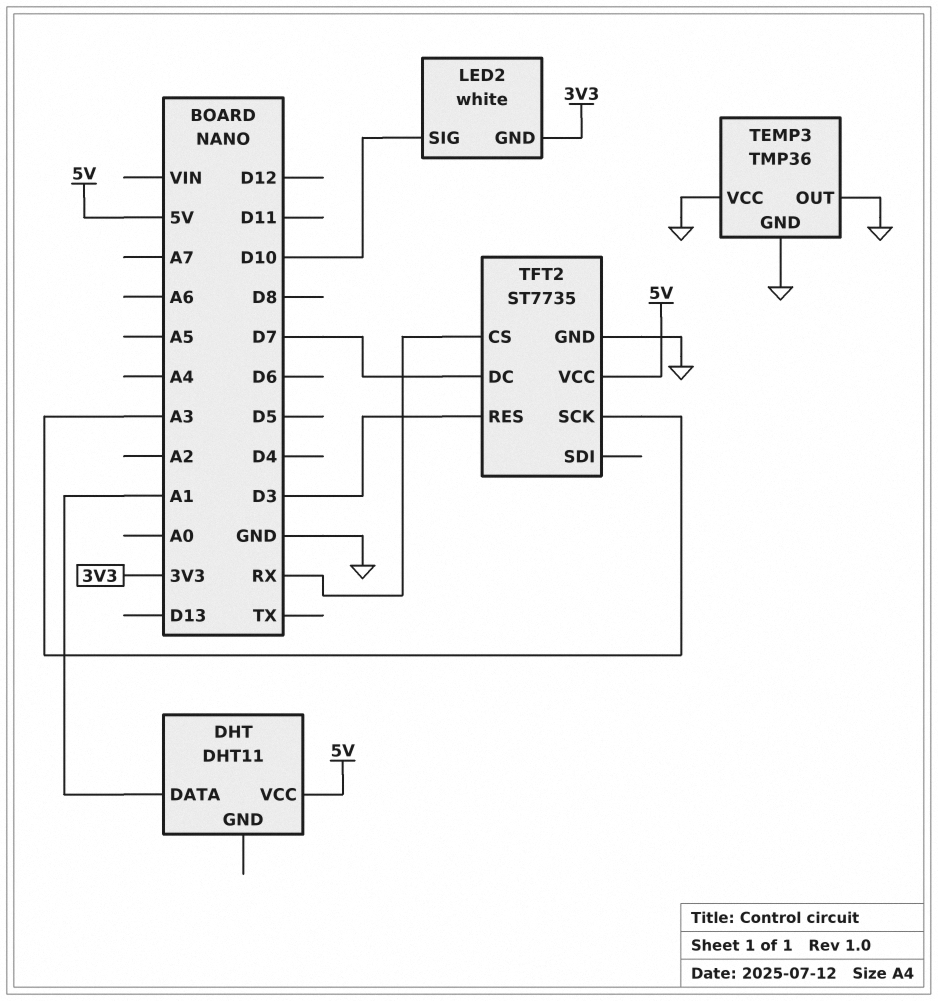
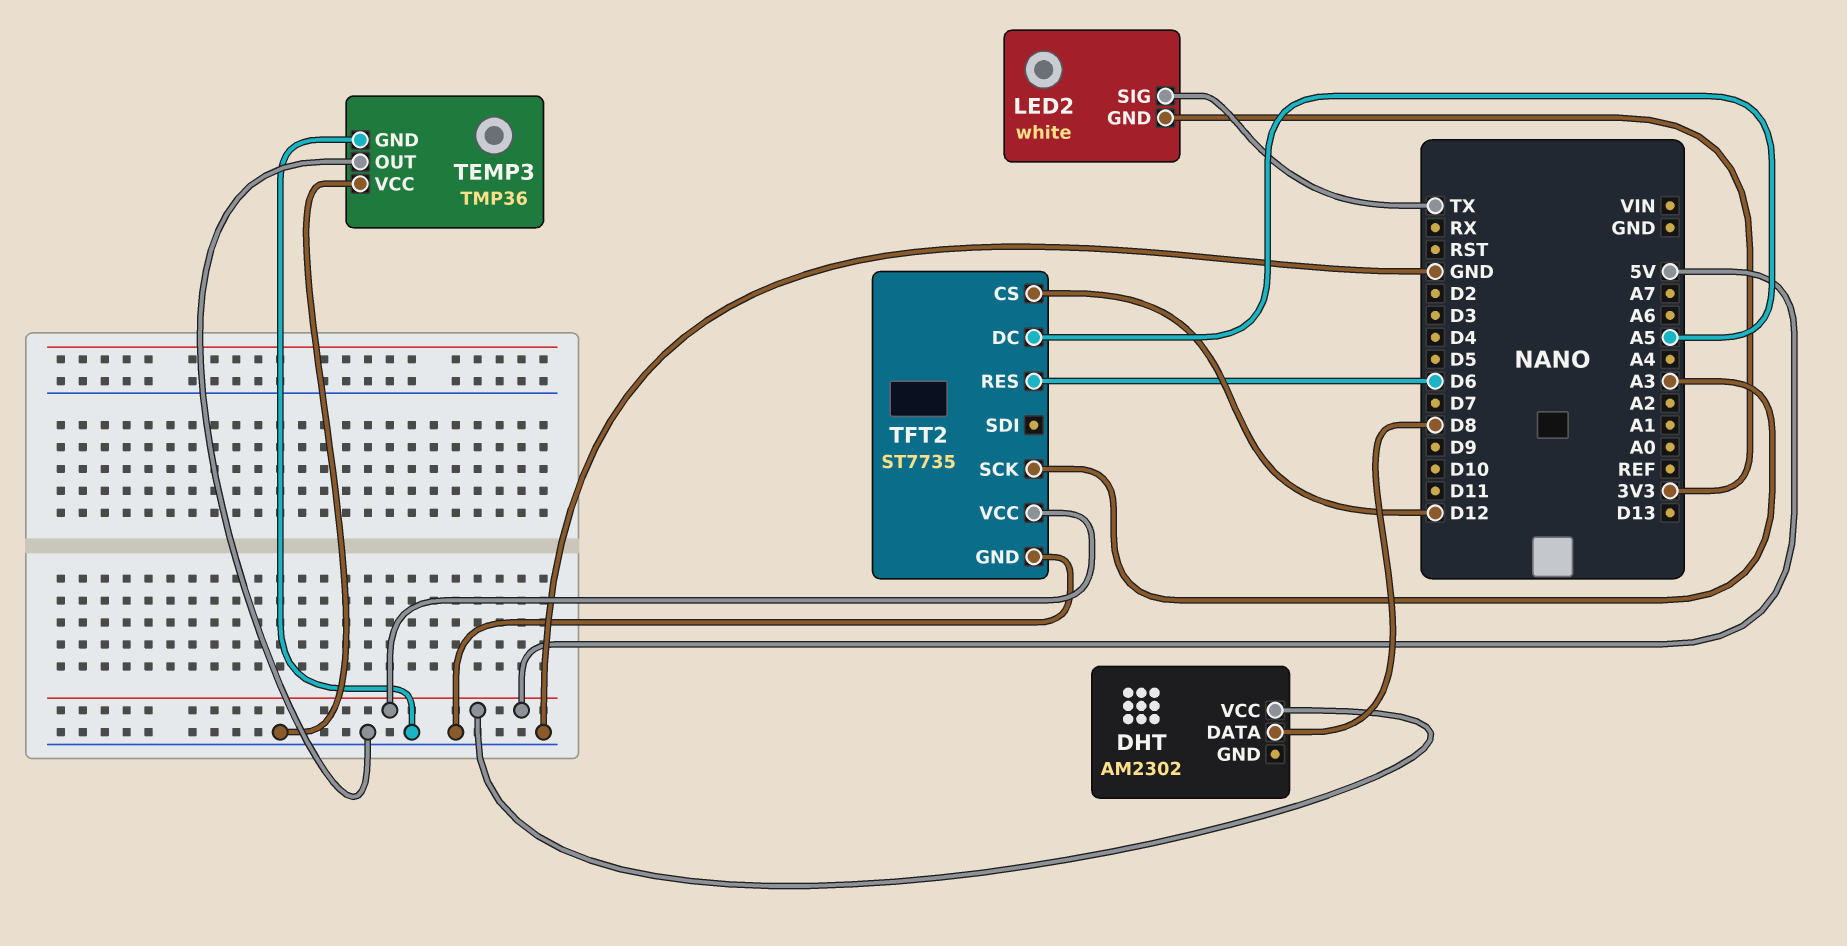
DHT: DHT11 -> AM2302
DHT pin DATA: A1 -> D8
LED2 pin SIG: D10 -> TX
TFT2 pin CS: RX -> D12
TFT2 pin DC: D7 -> A5
TFT2 pin RES: D3 -> D6

